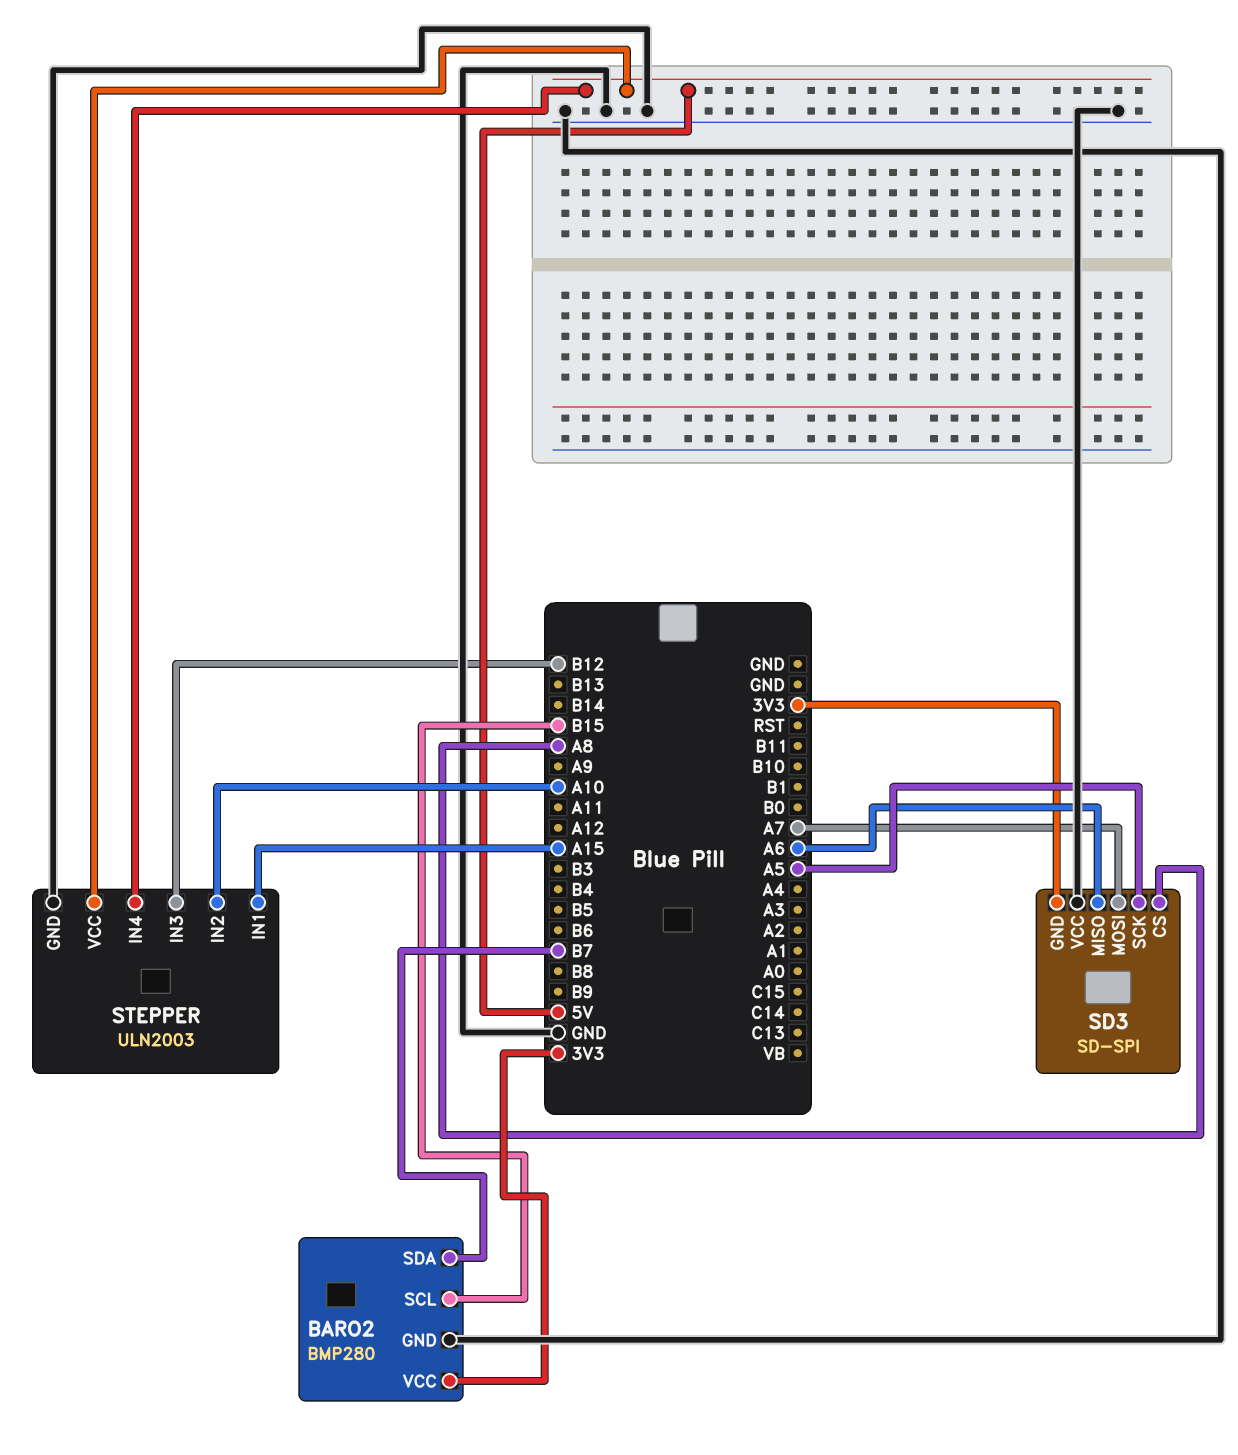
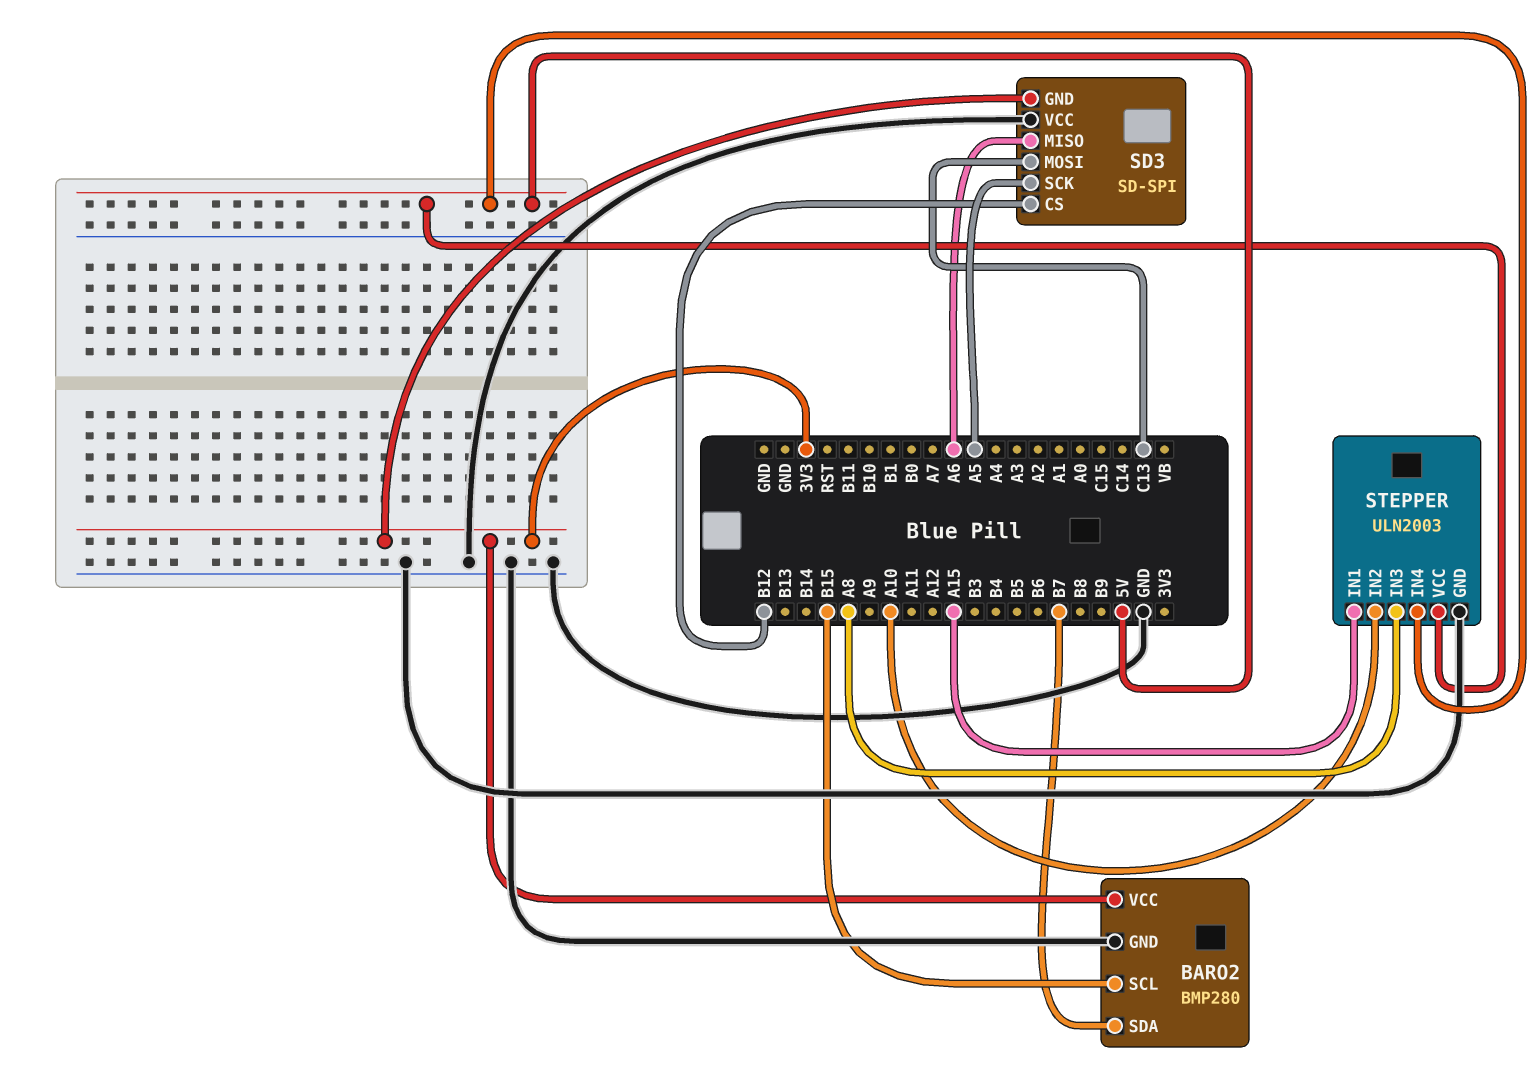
SD3 pin CS: A8 -> B12
SD3 pin MOSI: A7 -> C13
STEPPER pin IN3: B12 -> A8

